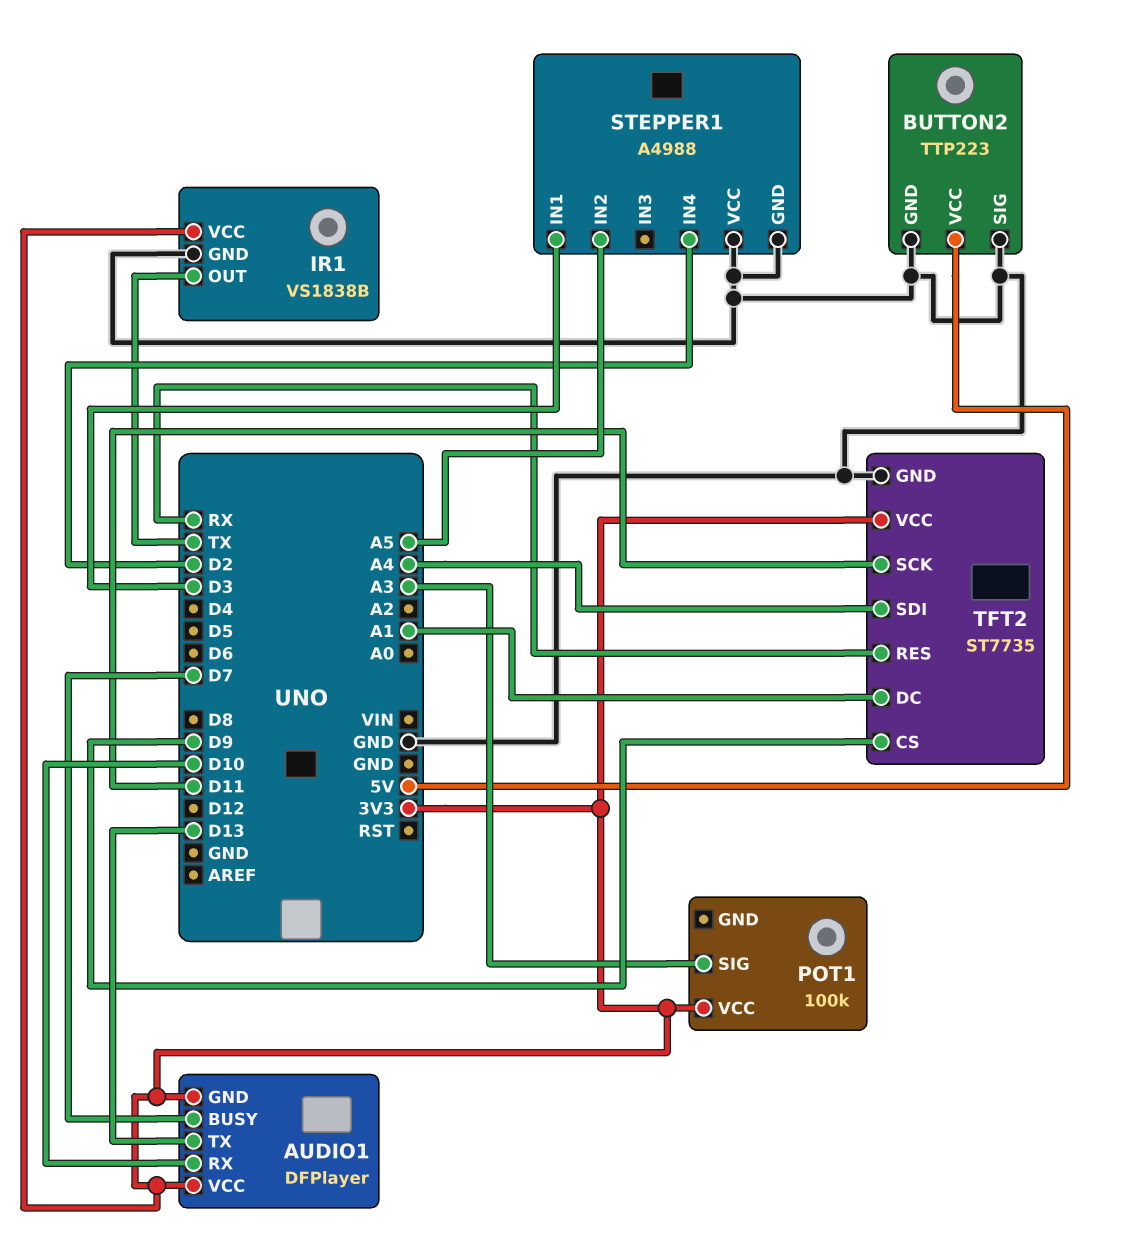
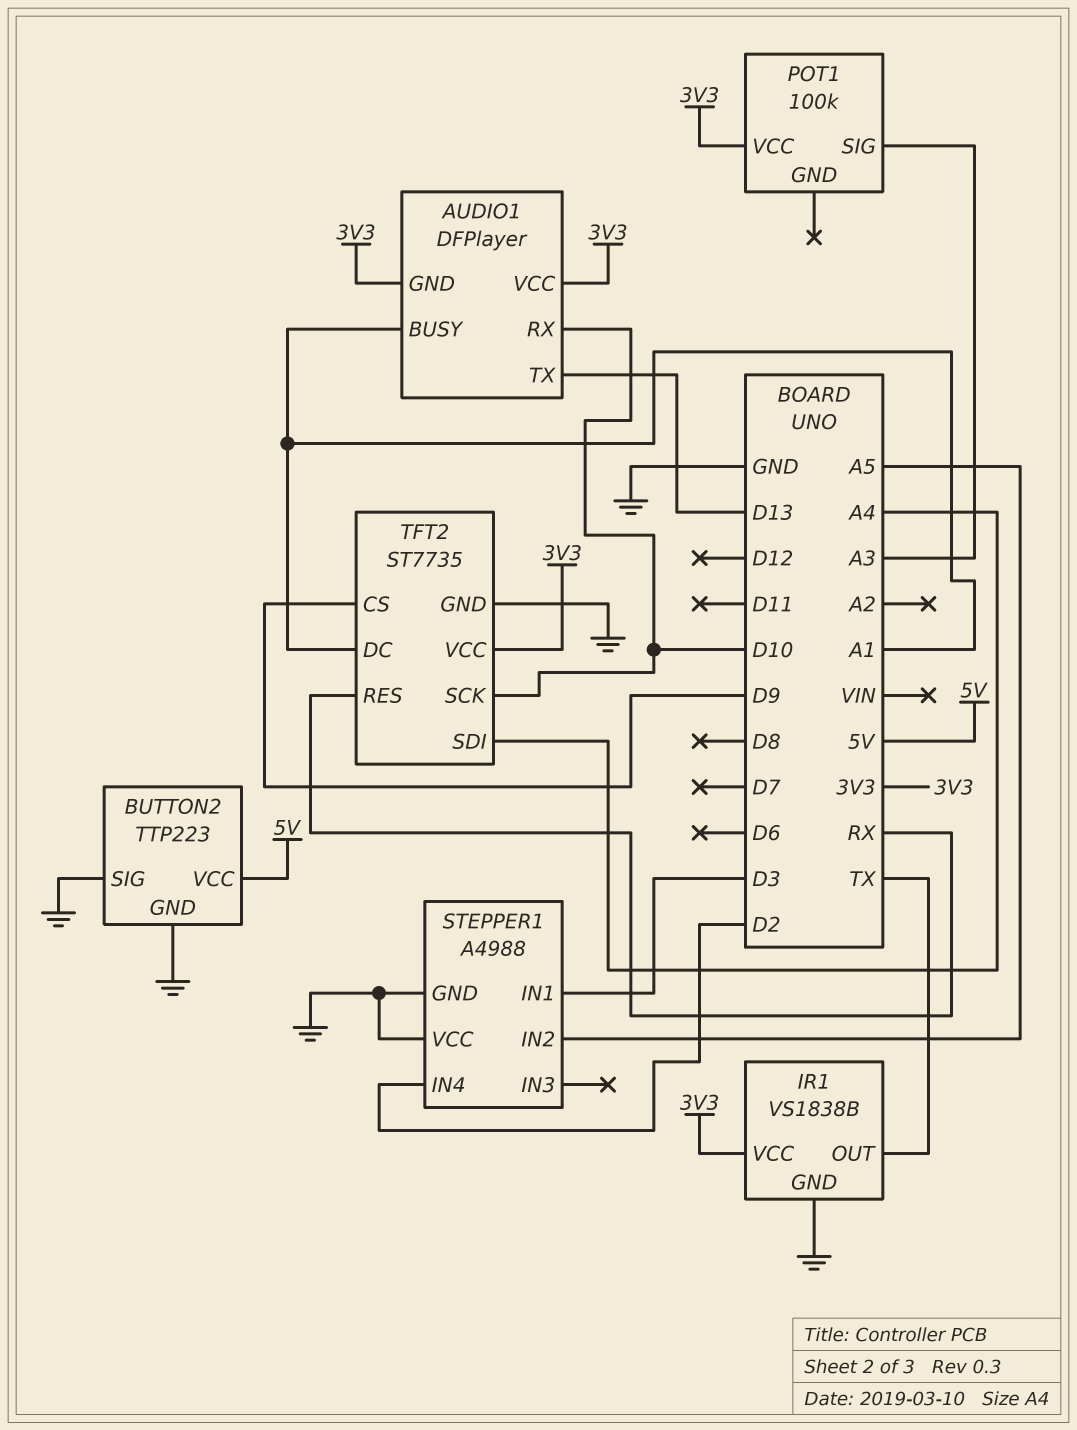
AUDIO1 pin BUSY: D7 -> A1
TFT2 pin SCK: D11 -> D10

